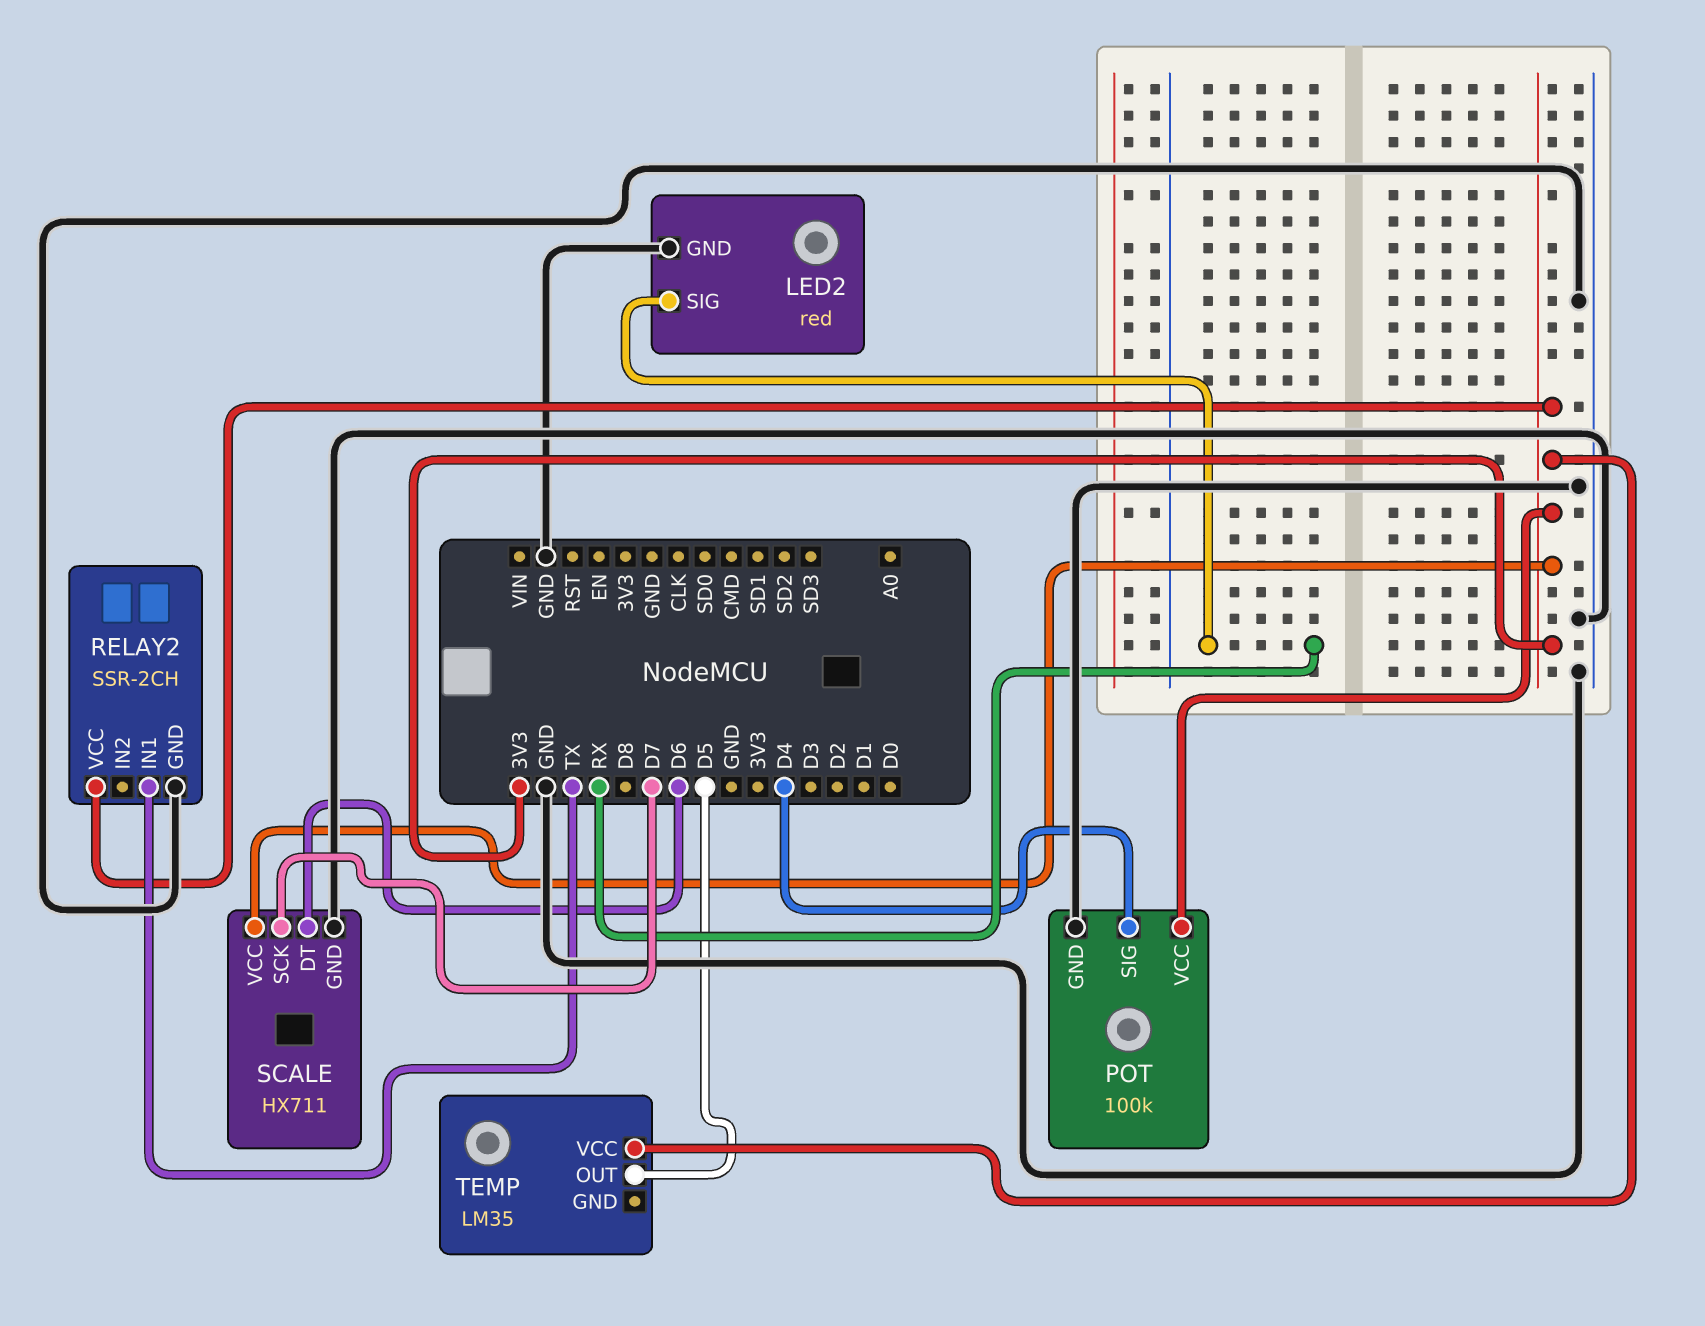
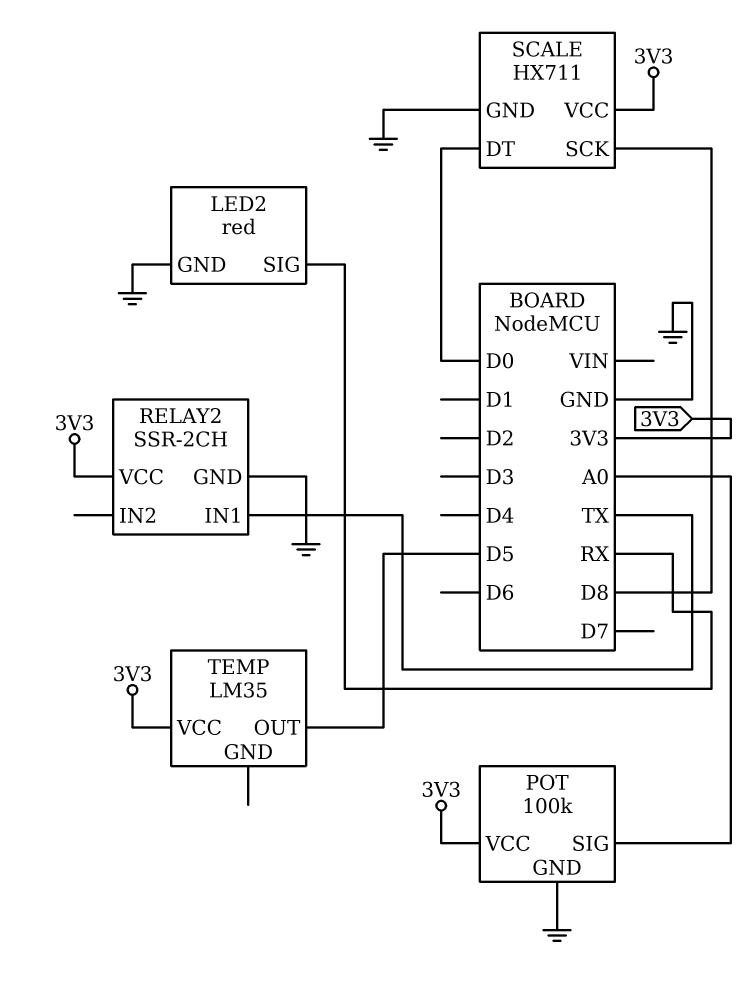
POT pin SIG: D4 -> A0
SCALE pin DT: D6 -> D0
SCALE pin SCK: D7 -> D8

